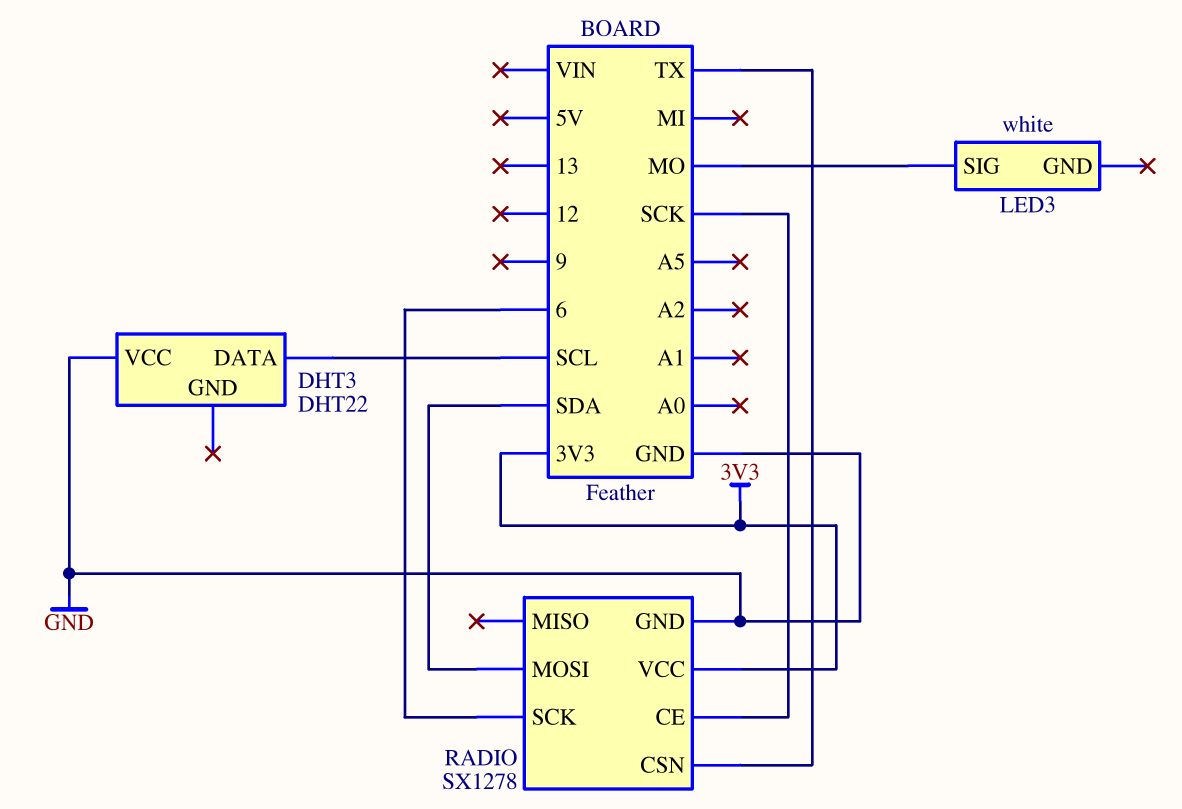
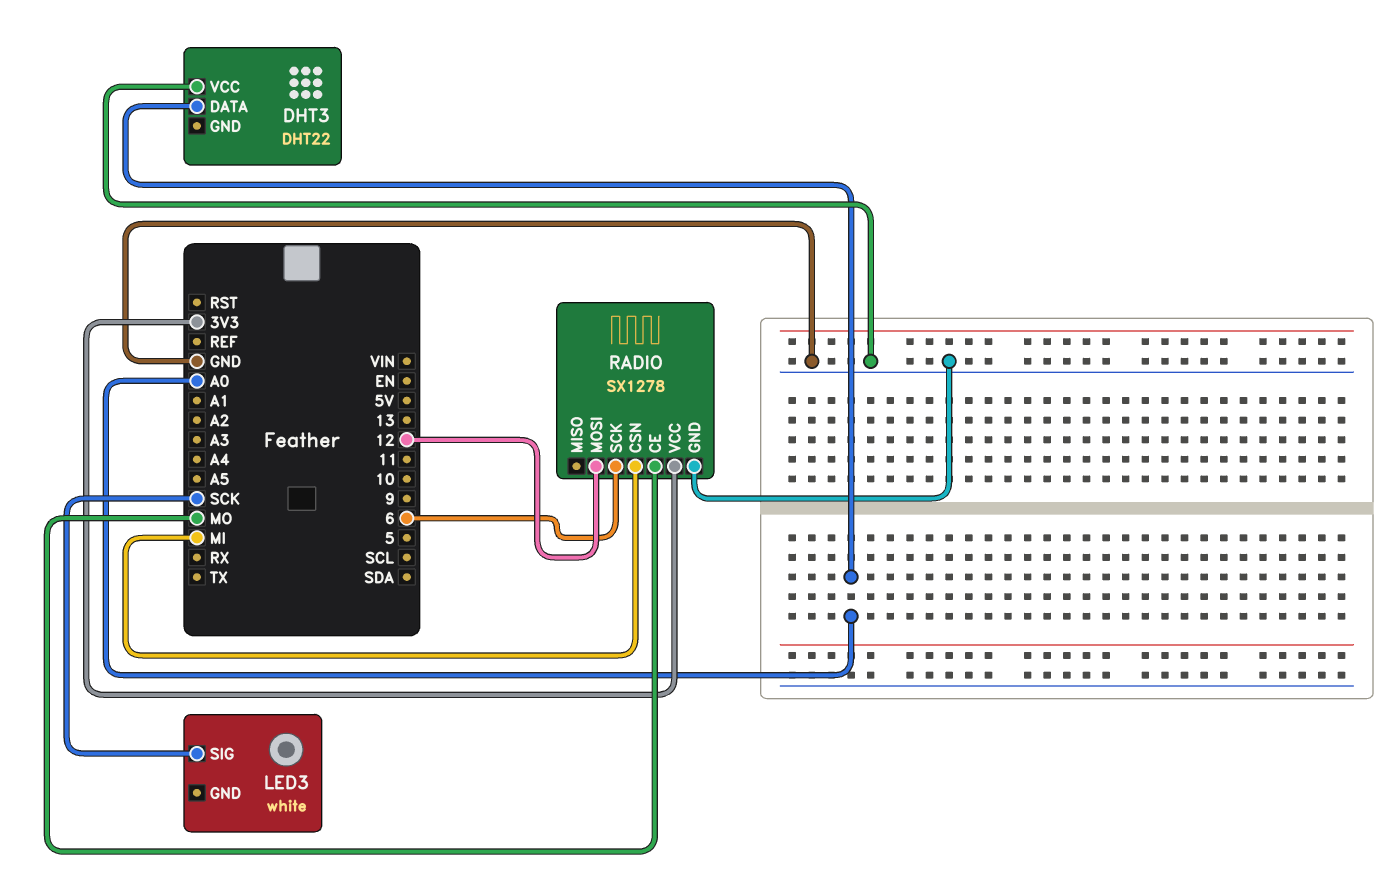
DHT3 pin DATA: SCL -> A0
LED3 pin SIG: MO -> SCK
RADIO pin CE: SCK -> MO
RADIO pin CSN: TX -> MI
RADIO pin MOSI: SDA -> 12

